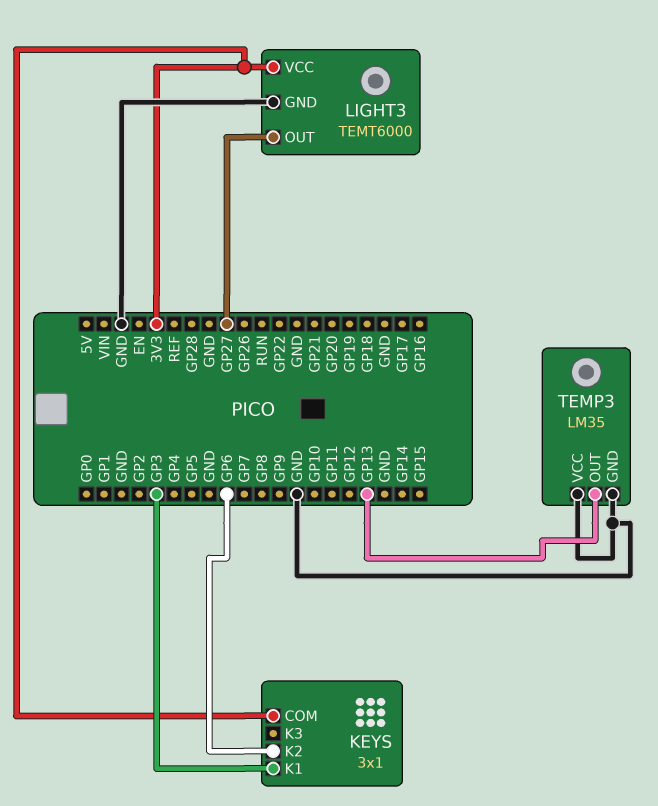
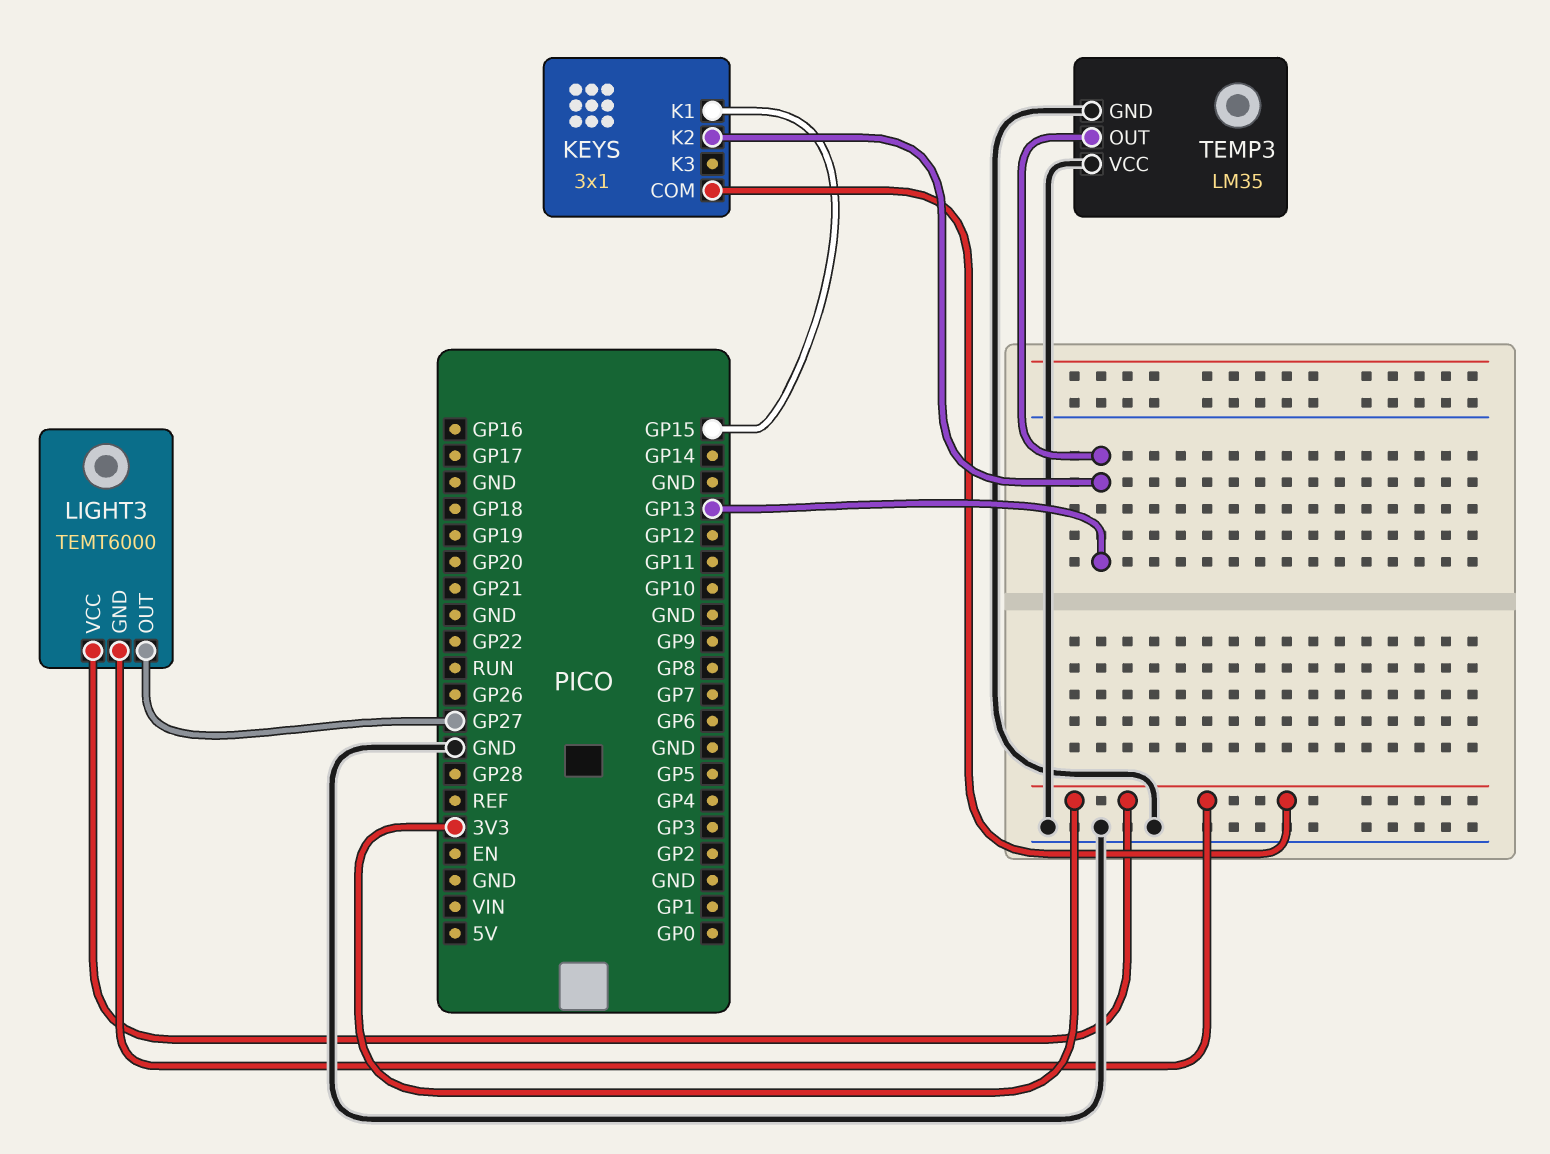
KEYS pin K1: GP3 -> GP15
KEYS pin K2: GP6 -> GP13
LIGHT3 pin GND: GND -> 3V3

